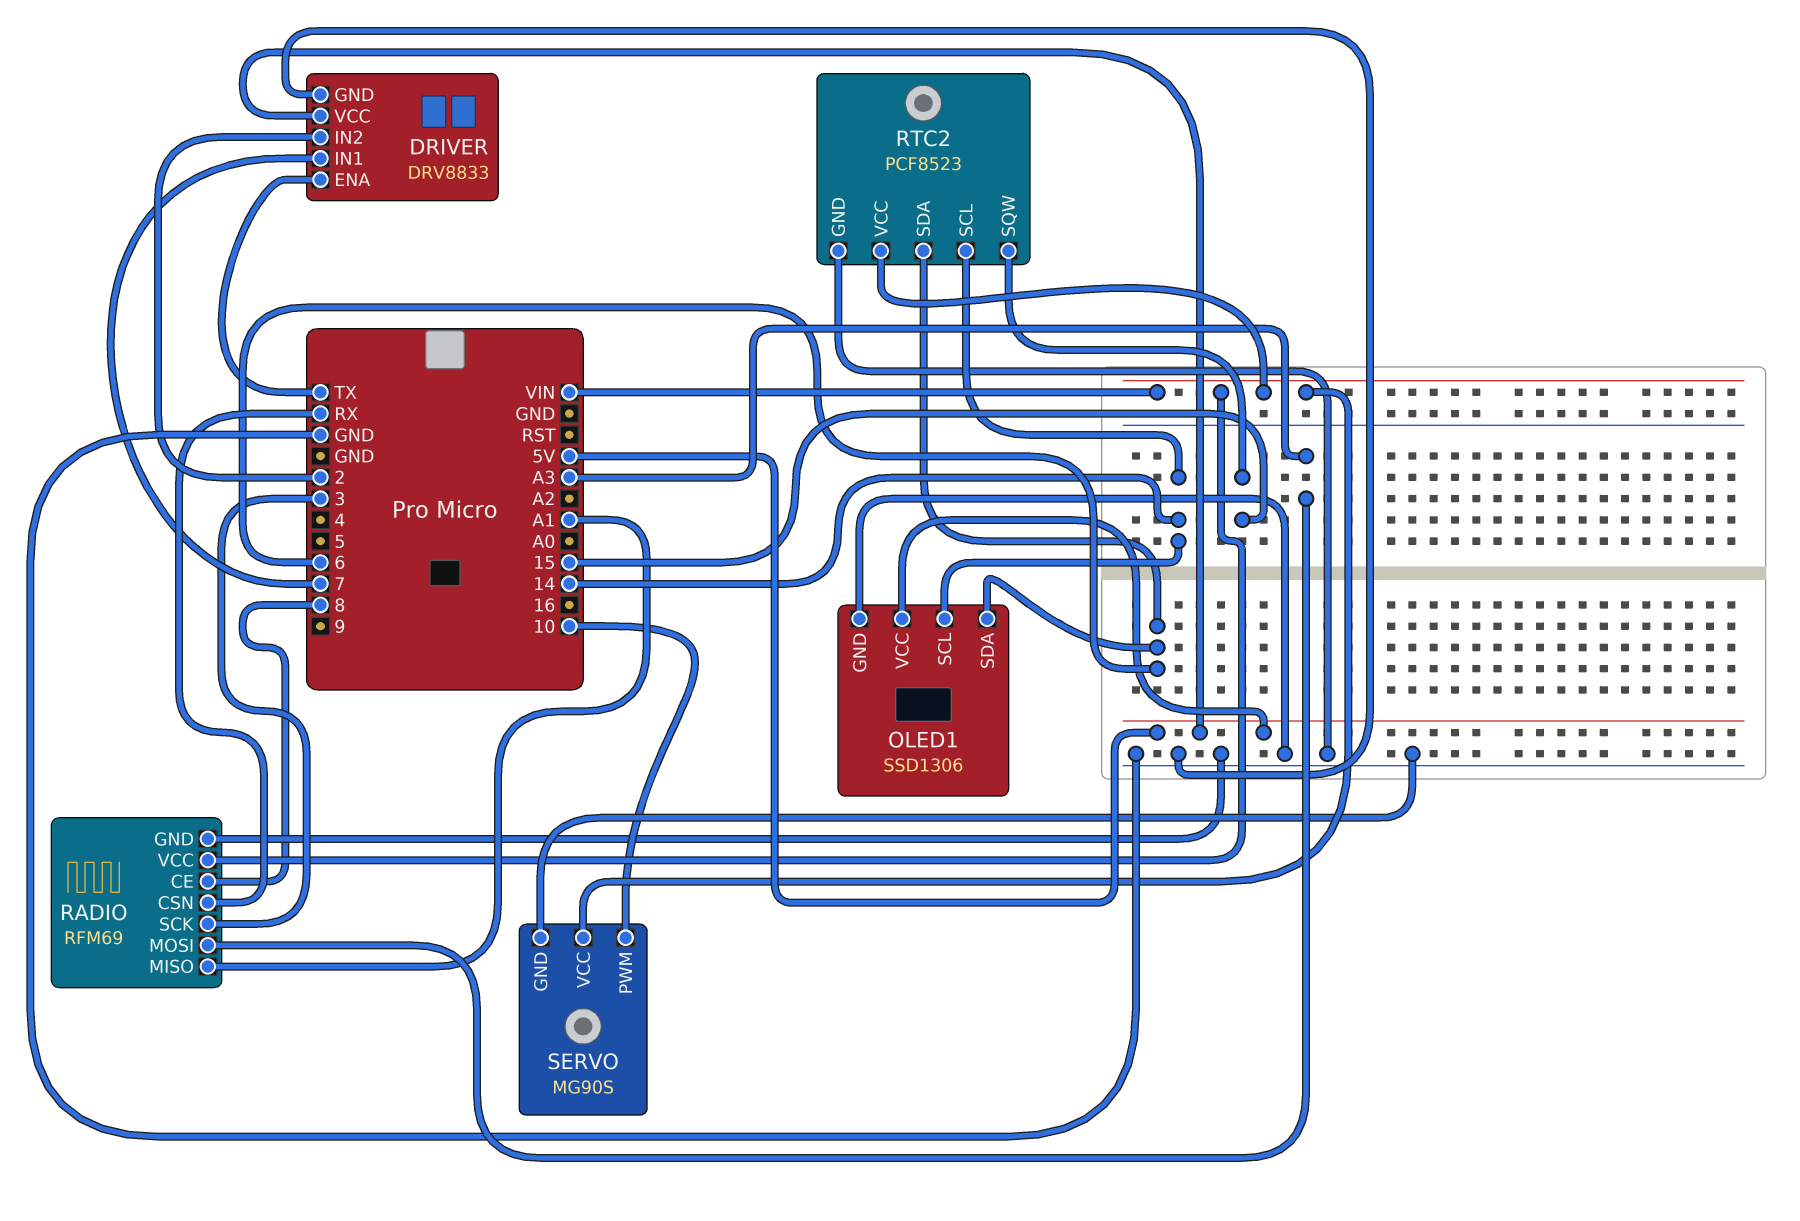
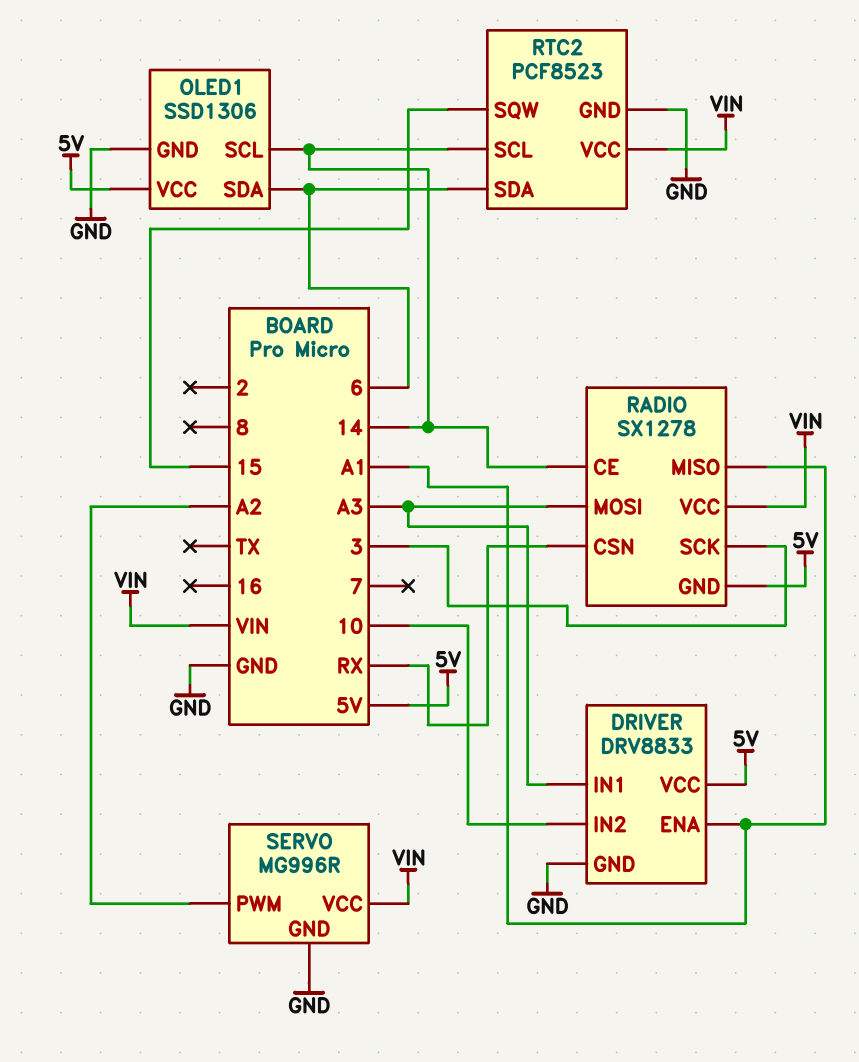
DRIVER pin ENA: TX -> A1
DRIVER pin IN1: 7 -> A3
DRIVER pin IN2: 2 -> 10
RADIO: RFM69 -> SX1278
RADIO pin CE: 8 -> 14
RADIO pin GND: GND -> 5V
SERVO: MG90S -> MG996R
SERVO pin PWM: 10 -> A2

